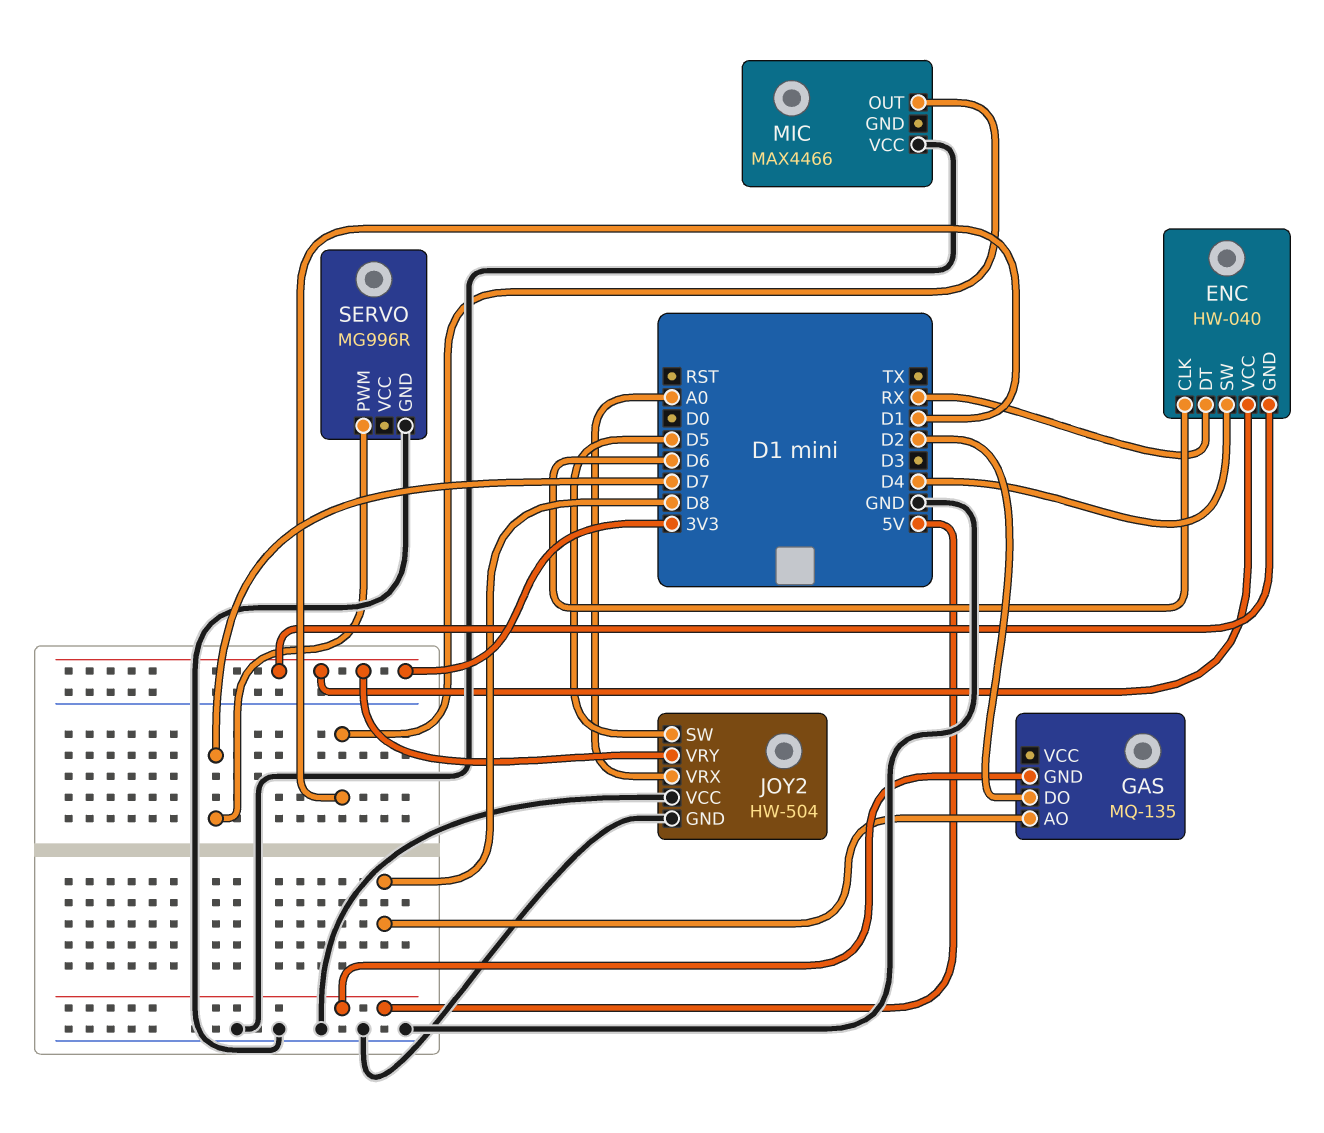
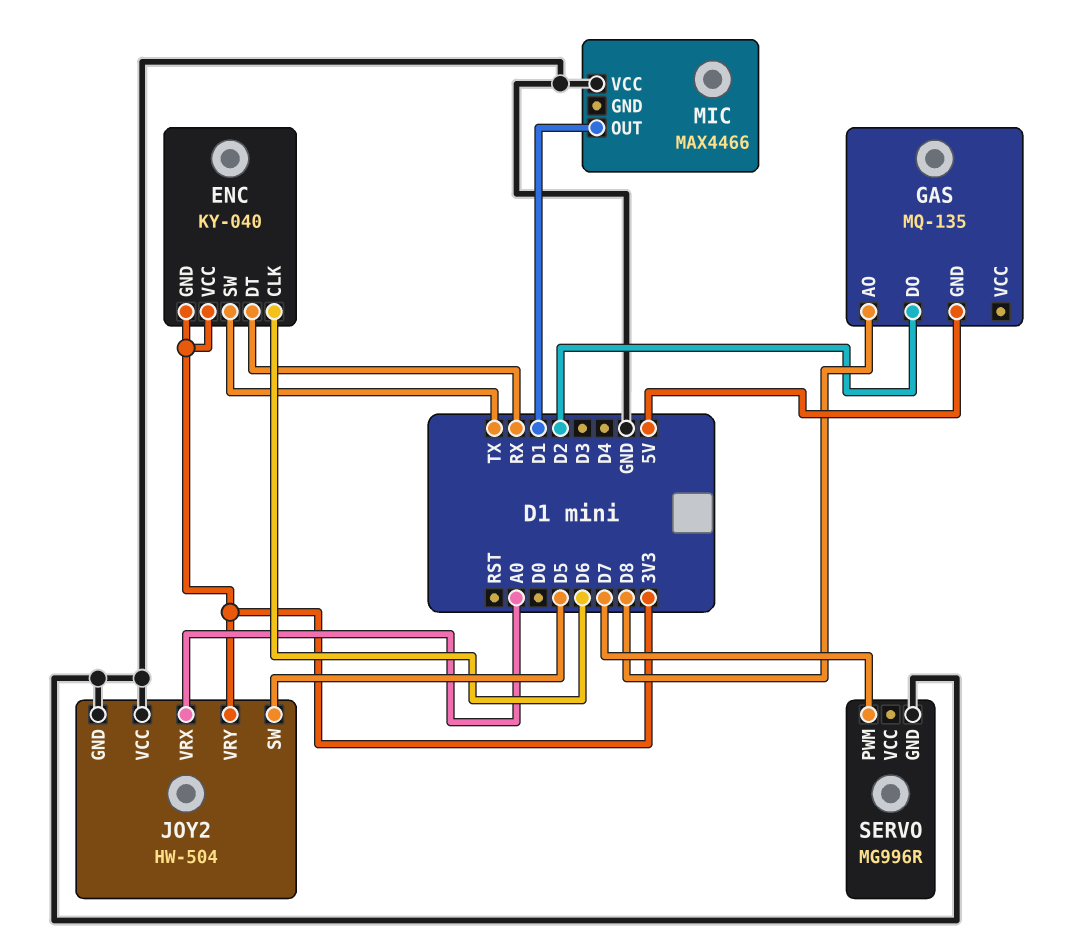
ENC: HW-040 -> KY-040
ENC pin SW: D4 -> TX

